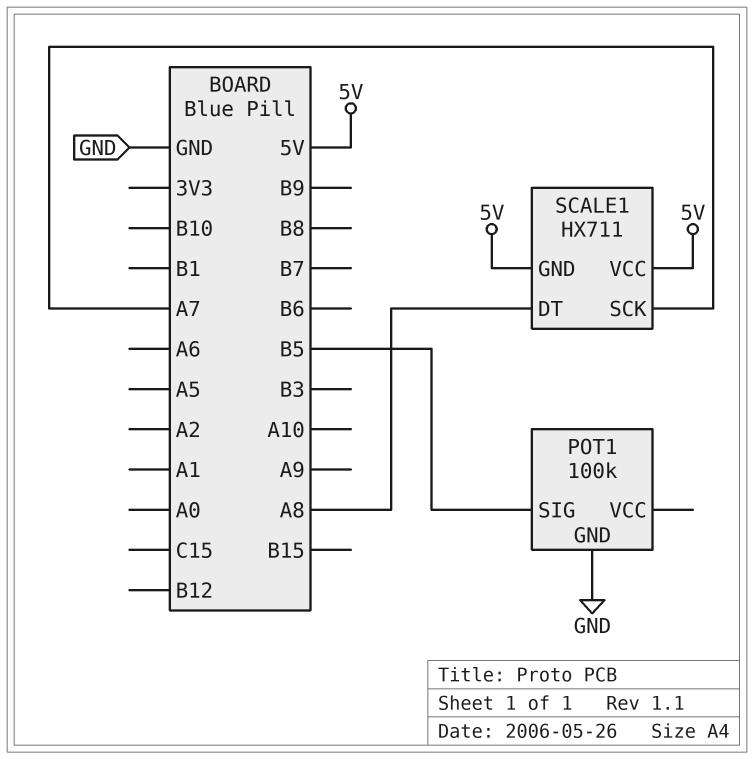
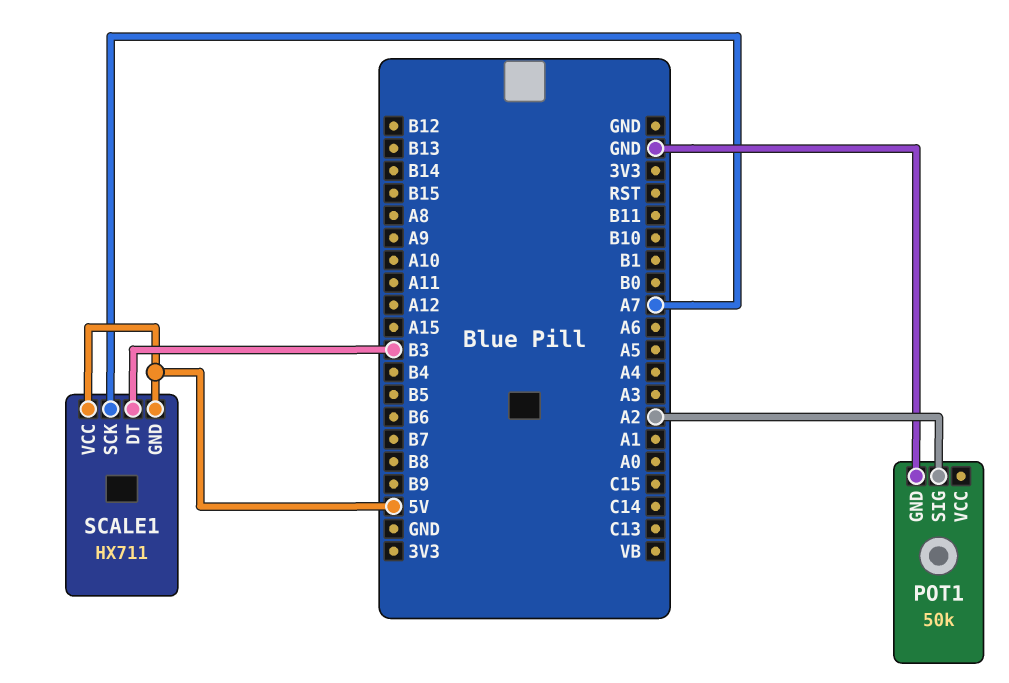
POT1: 100k -> 50k
POT1 pin SIG: B5 -> A2
SCALE1 pin DT: A8 -> B3

